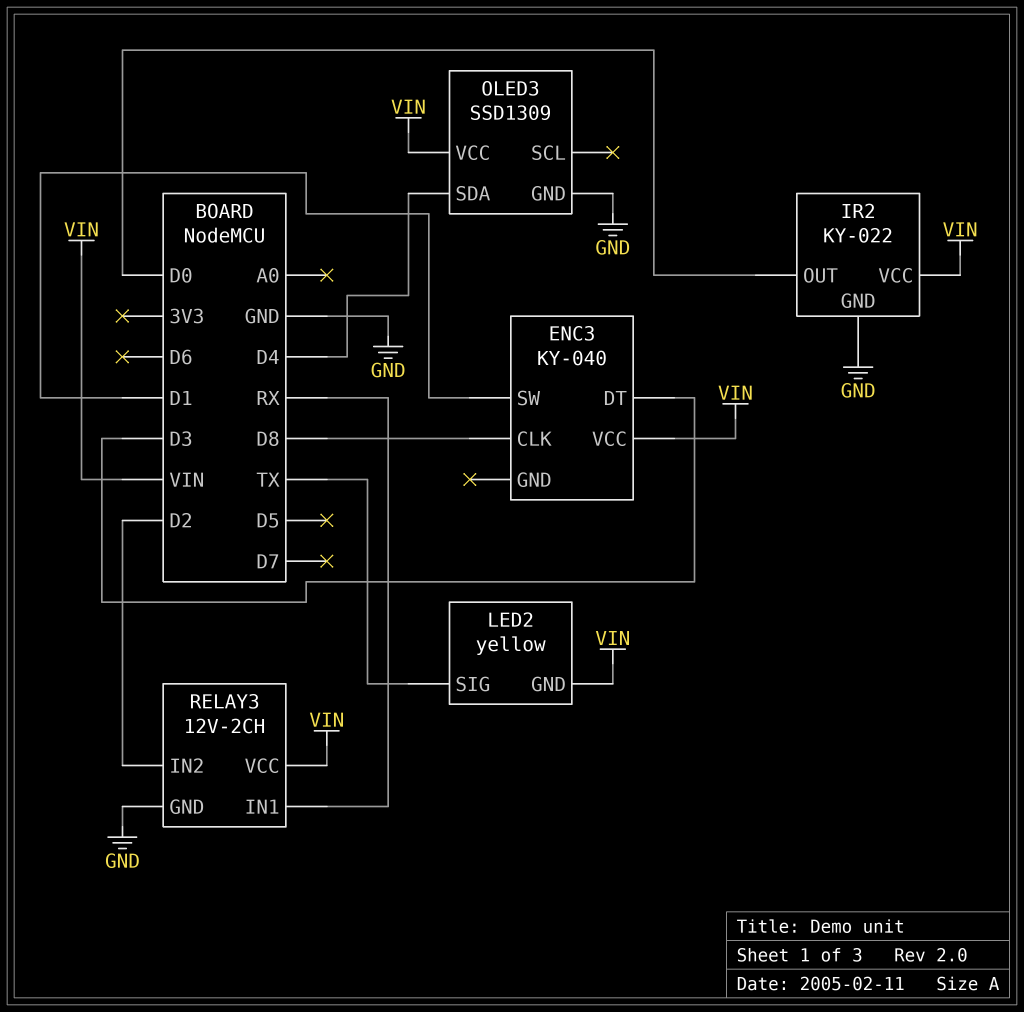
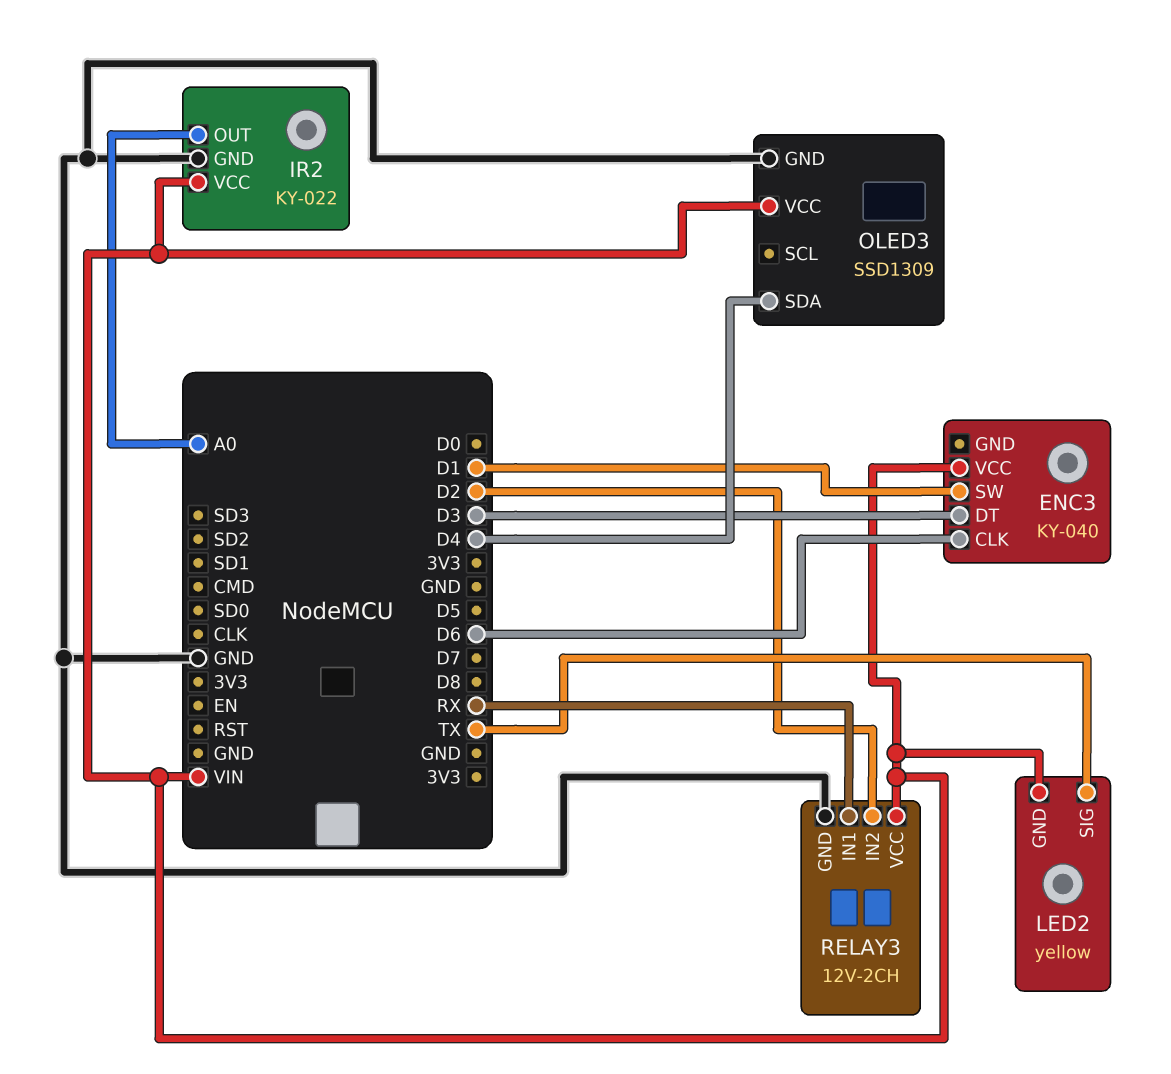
ENC3 pin CLK: D8 -> D6
IR2 pin OUT: D0 -> A0

